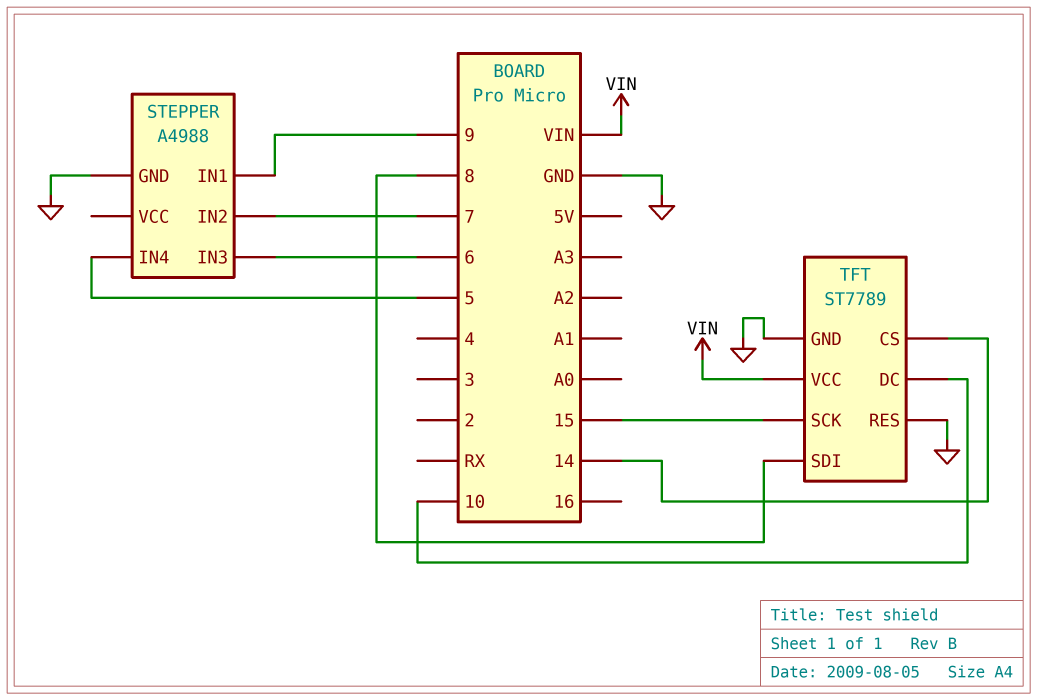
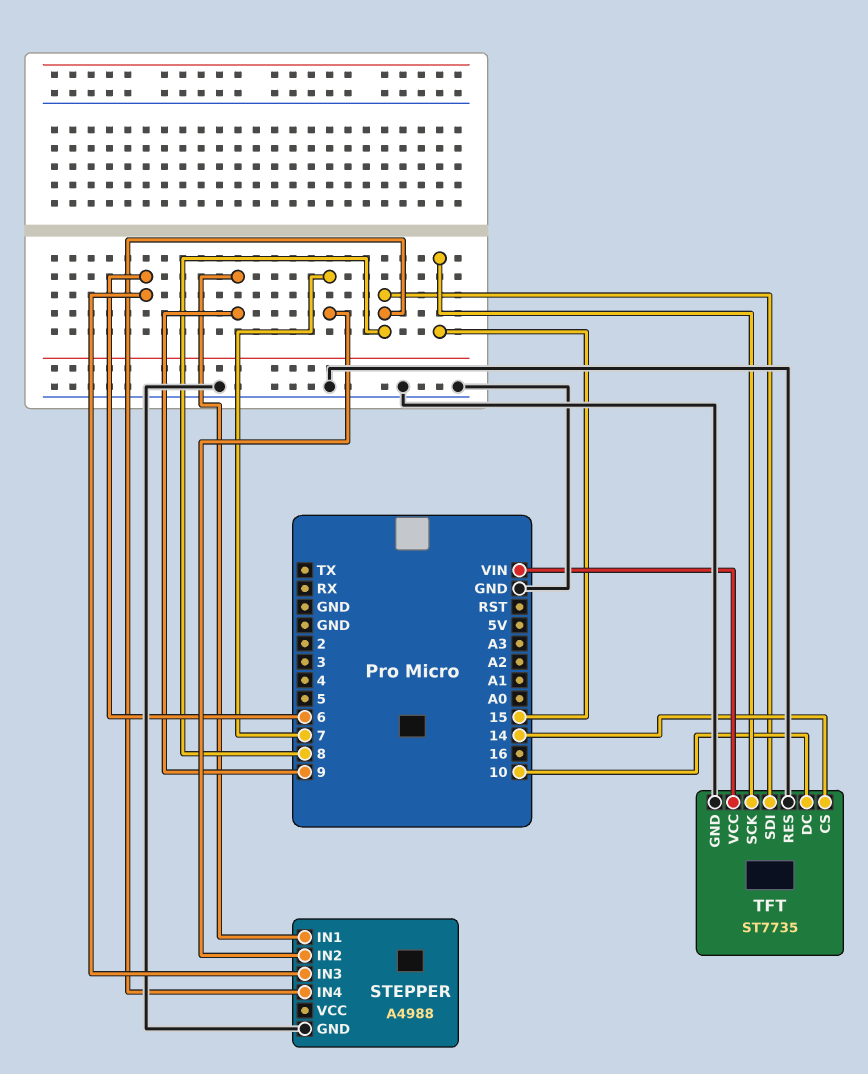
STEPPER pin IN4: 5 -> 8
TFT: ST7789 -> ST7735

